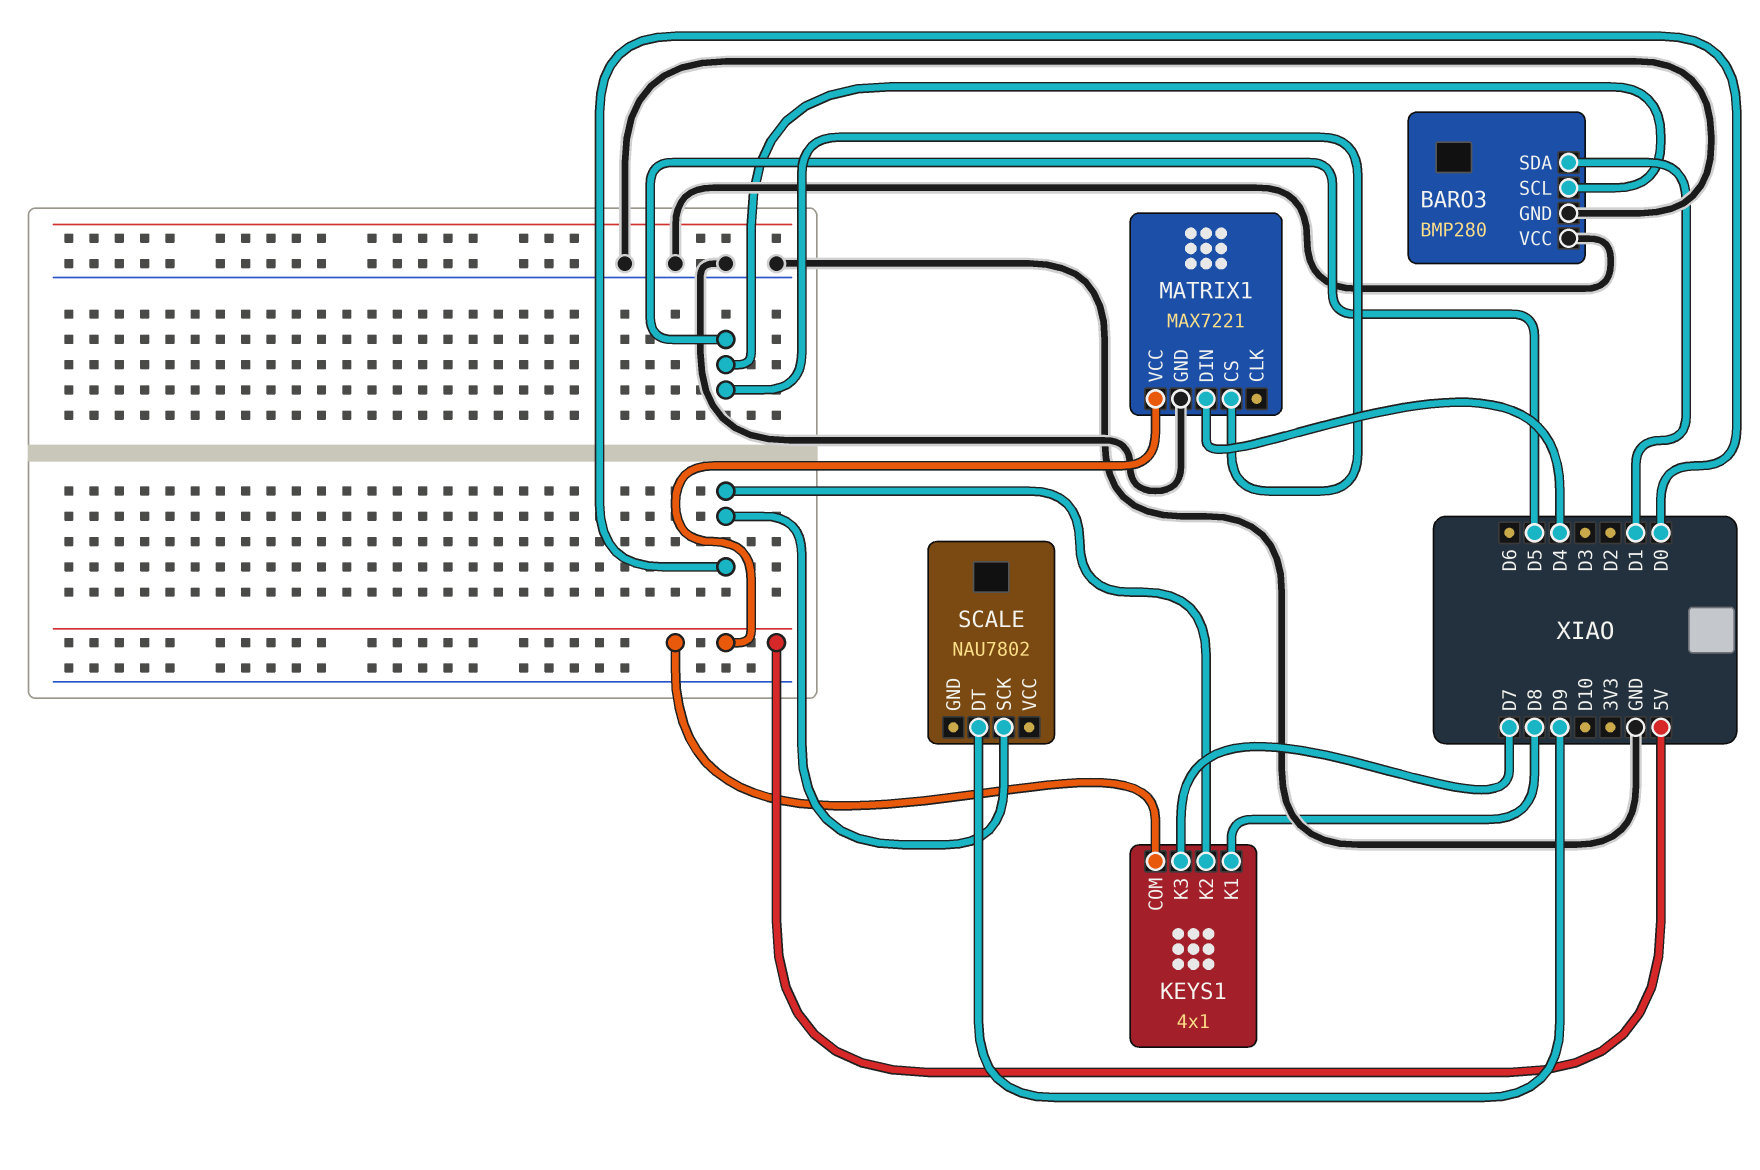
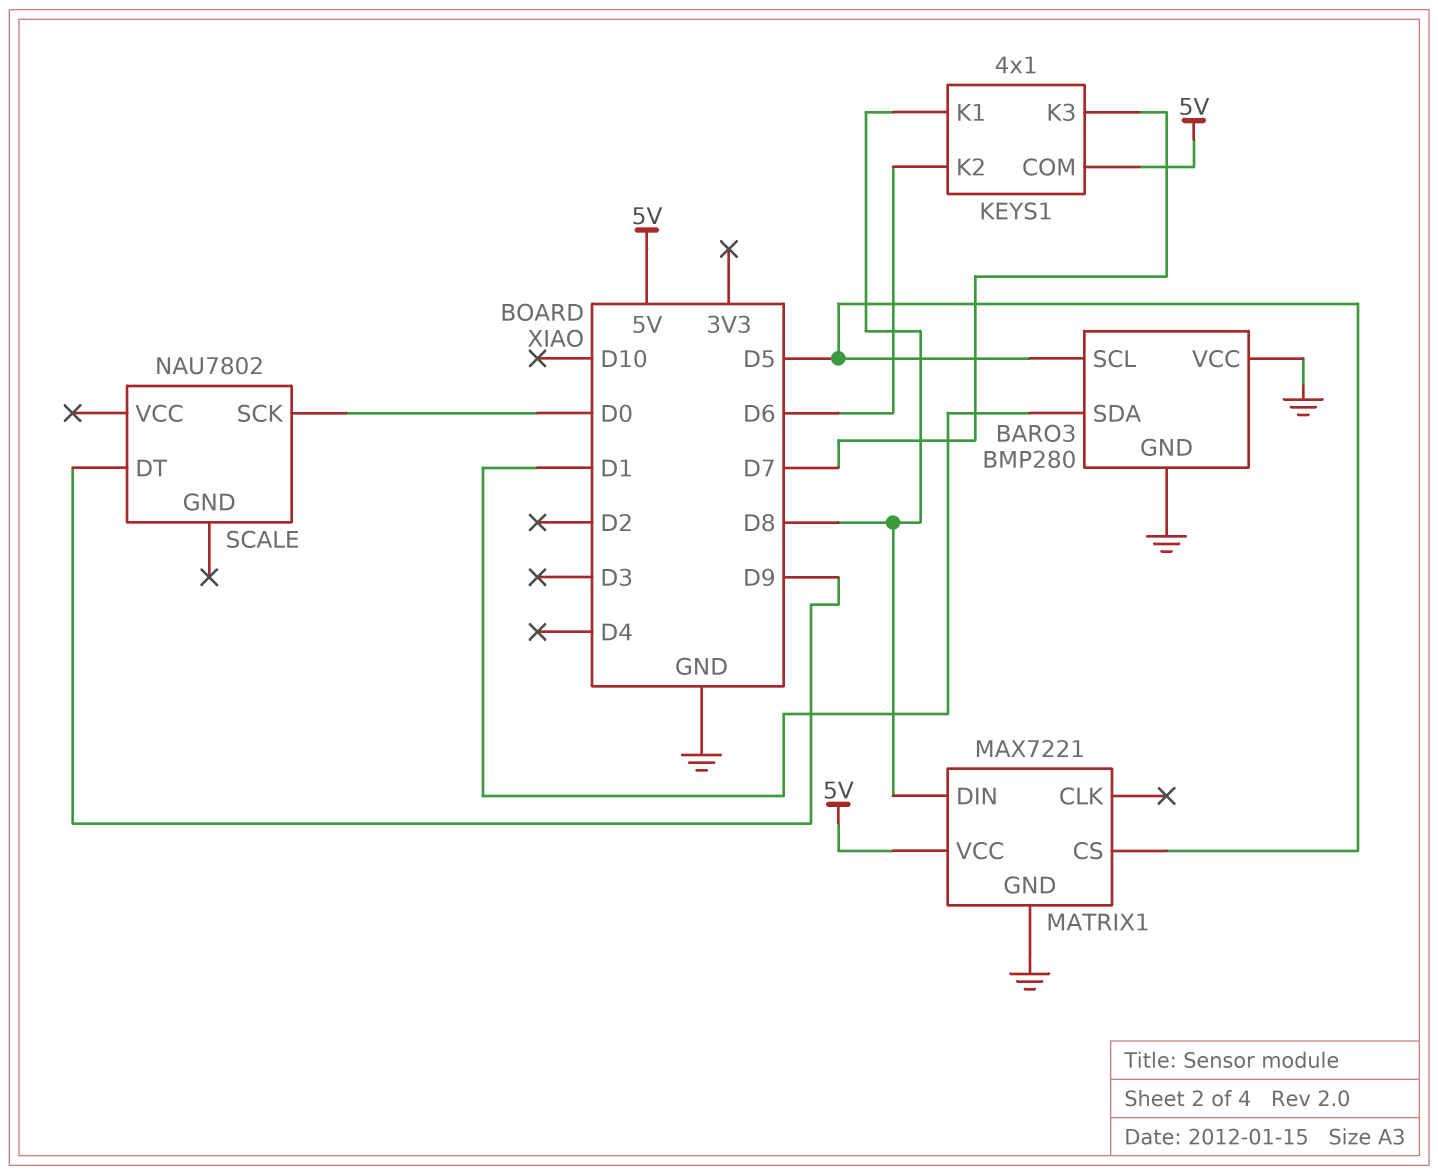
KEYS1 pin K2: D0 -> D6
MATRIX1 pin DIN: D4 -> D8

